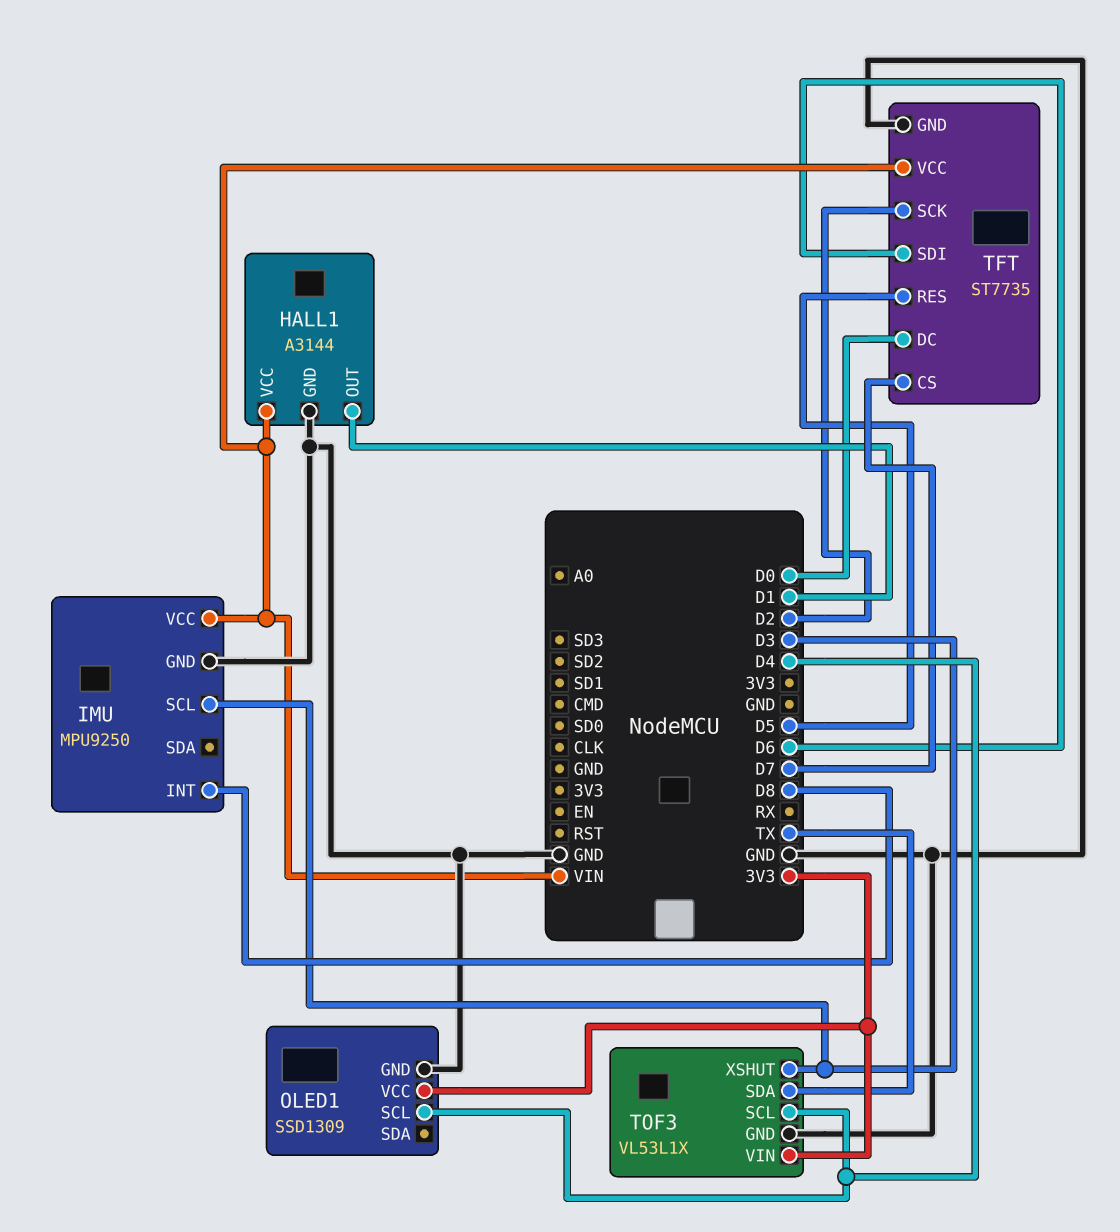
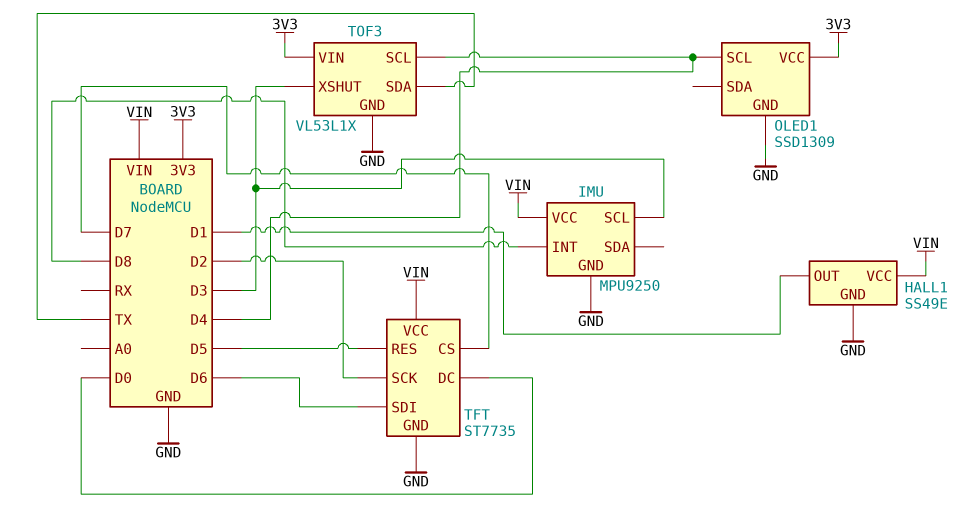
HALL1: A3144 -> SS49E

